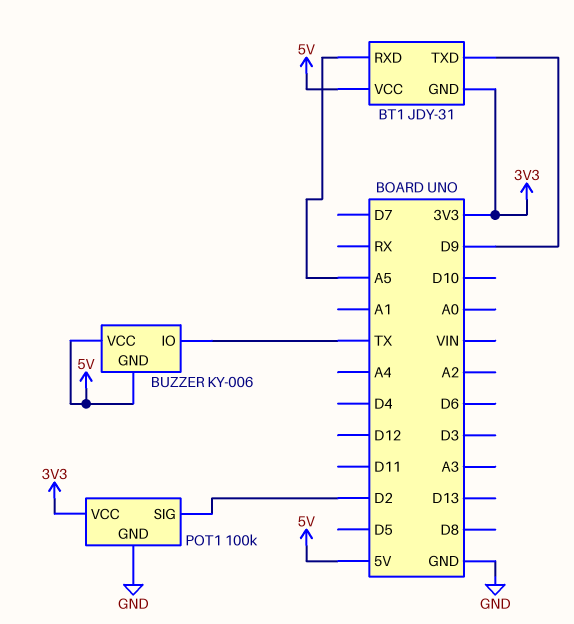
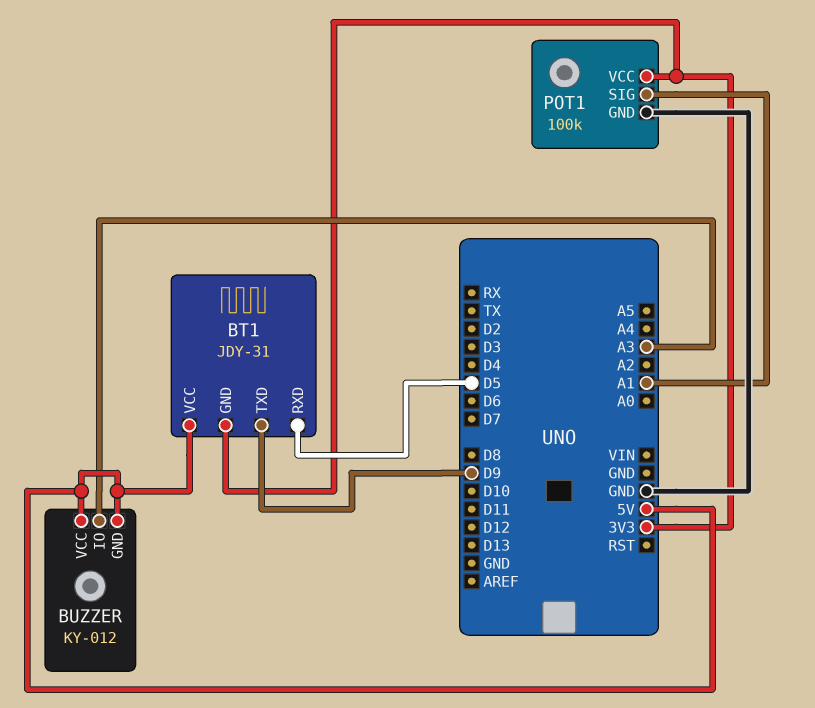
BT1 pin RXD: A5 -> D5
BUZZER: KY-006 -> KY-012
BUZZER pin IO: TX -> A3
POT1 pin SIG: D2 -> A1

